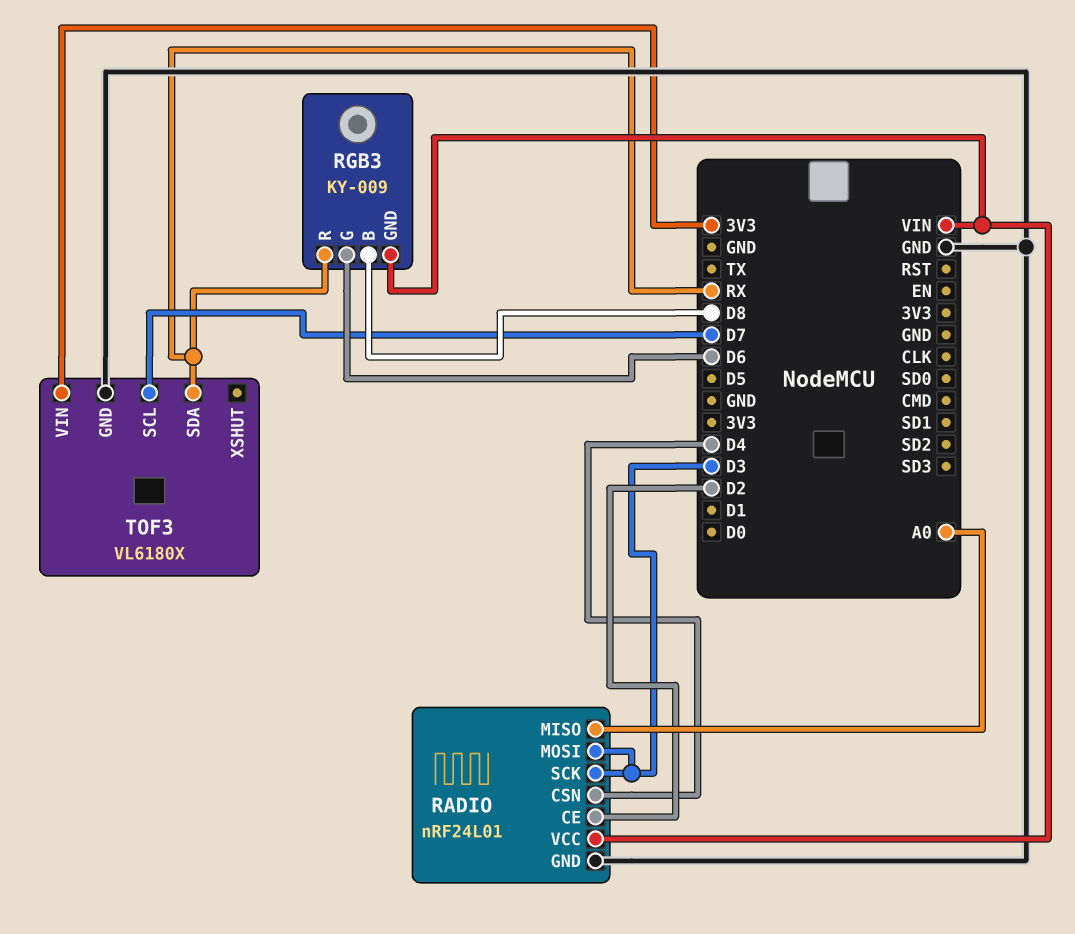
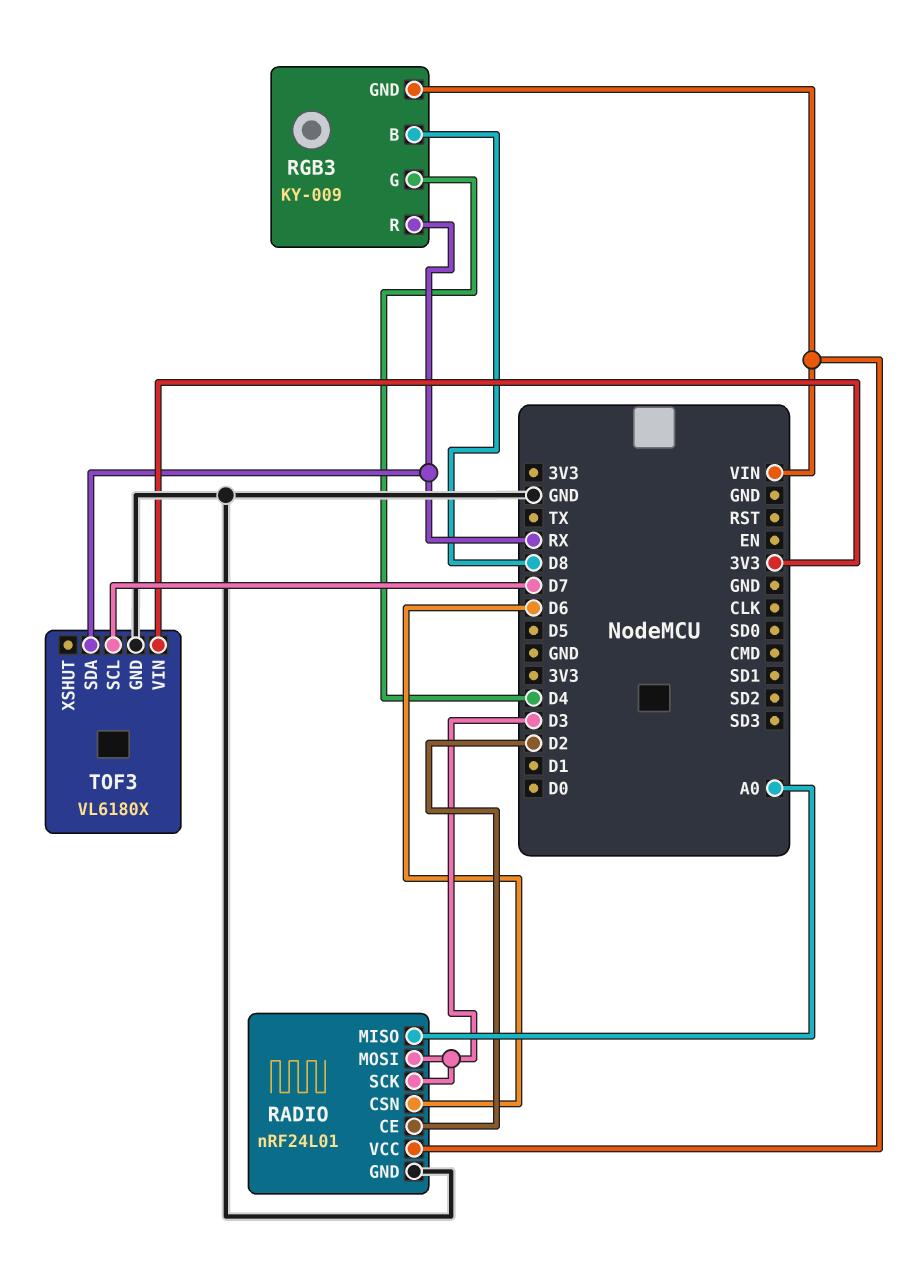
RADIO pin CSN: D4 -> D6
RGB3 pin G: D6 -> D4

